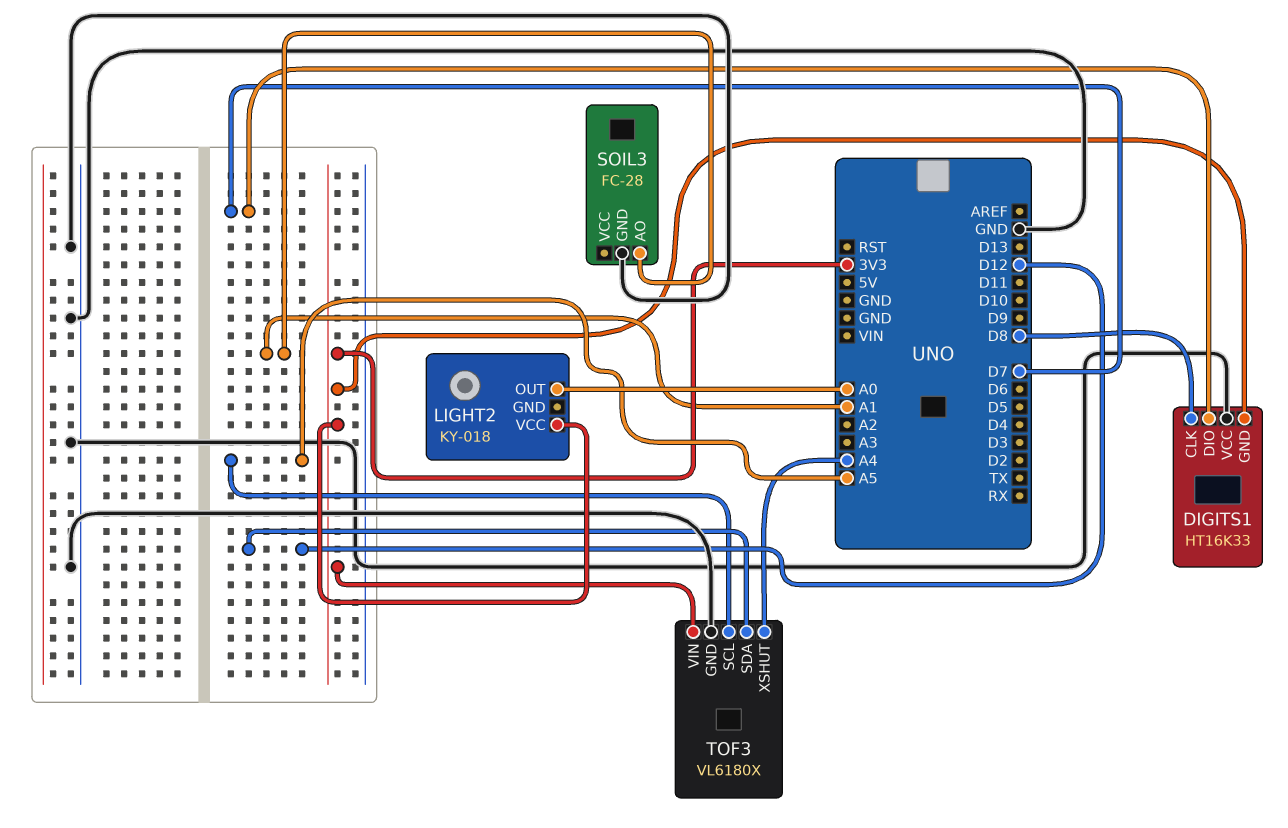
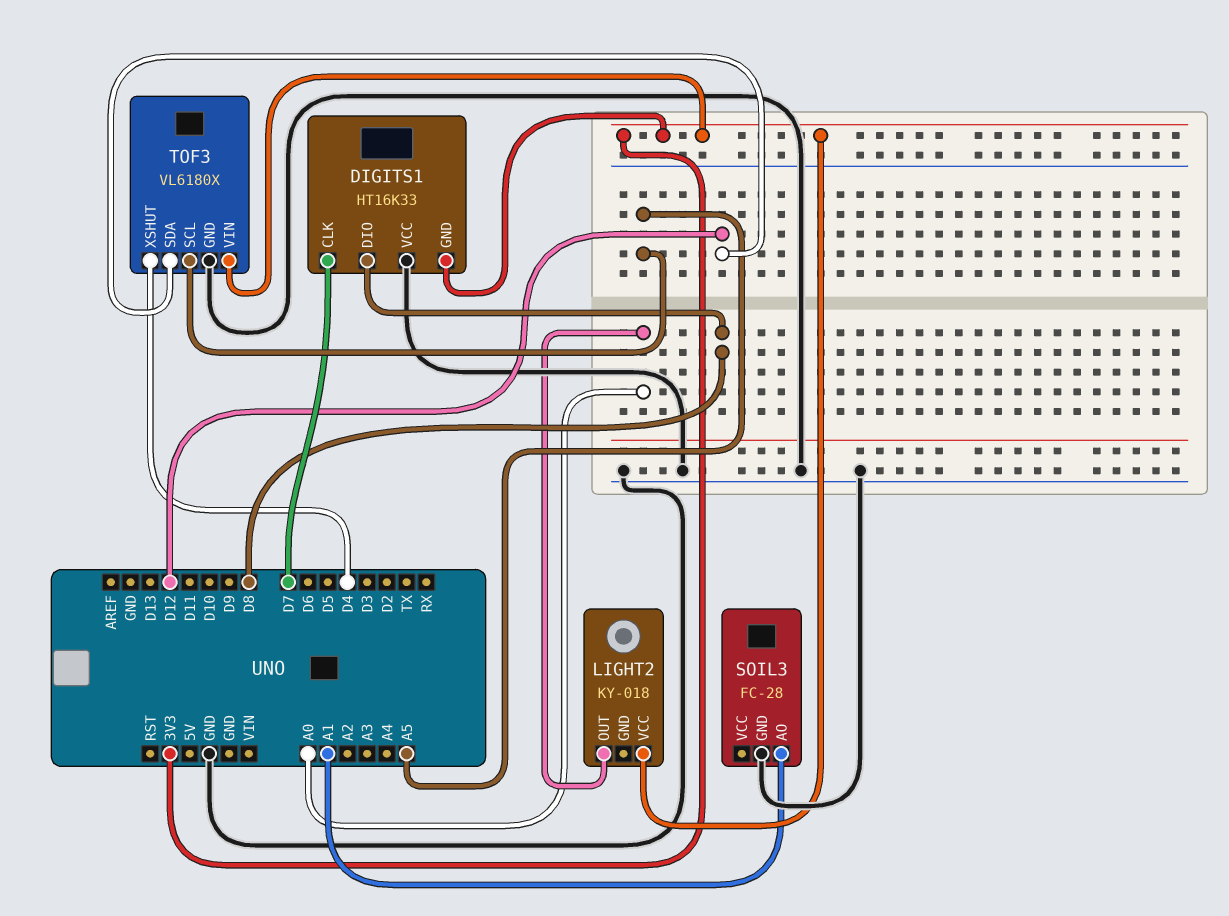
DIGITS1 pin CLK: D8 -> D7
DIGITS1 pin DIO: D7 -> D8
TOF3 pin XSHUT: A4 -> D4

